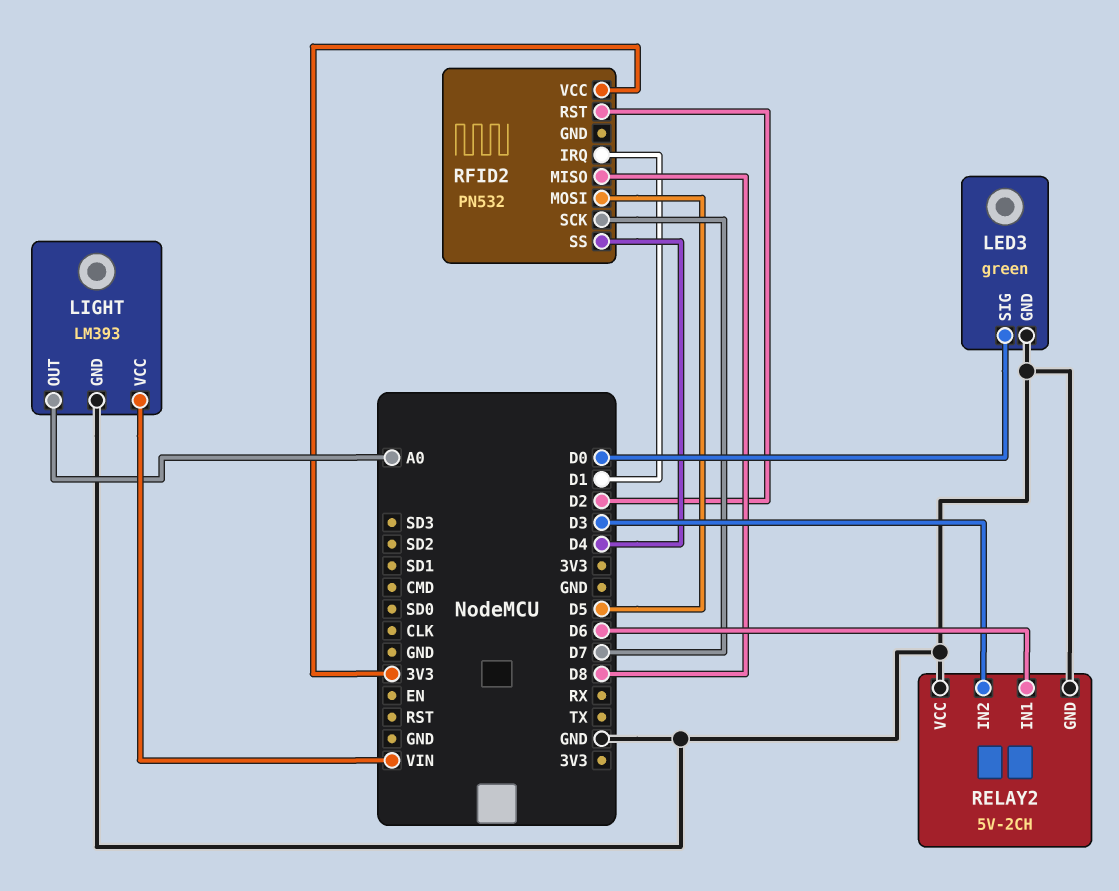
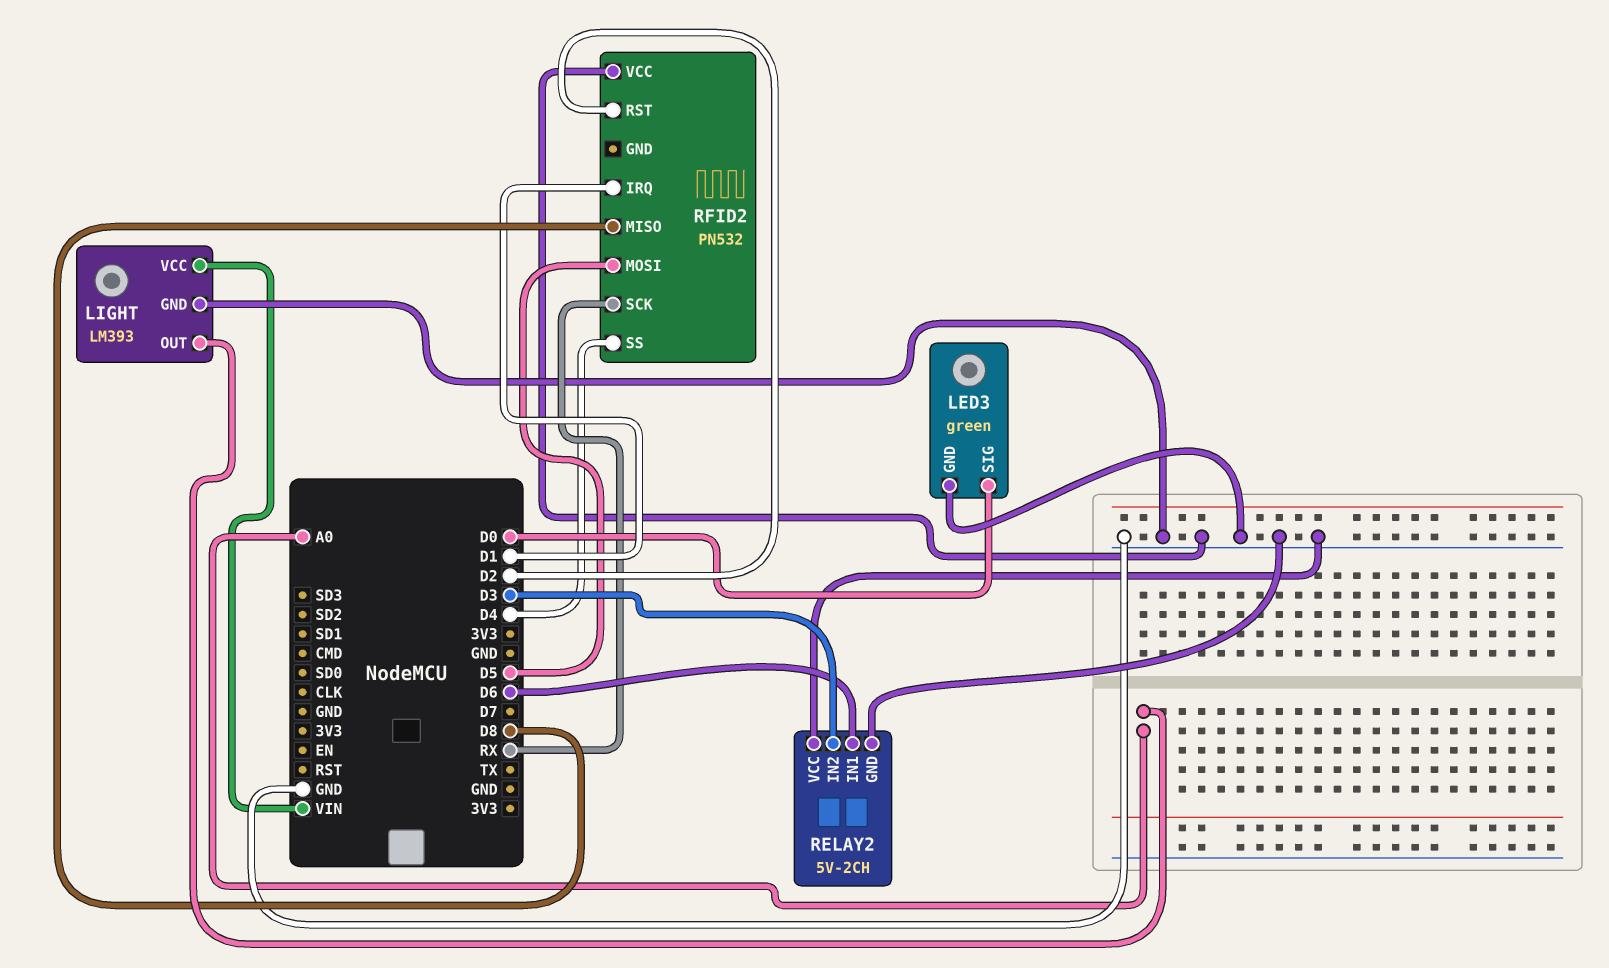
RFID2 pin SCK: D7 -> RX
RFID2 pin VCC: 3V3 -> GND

